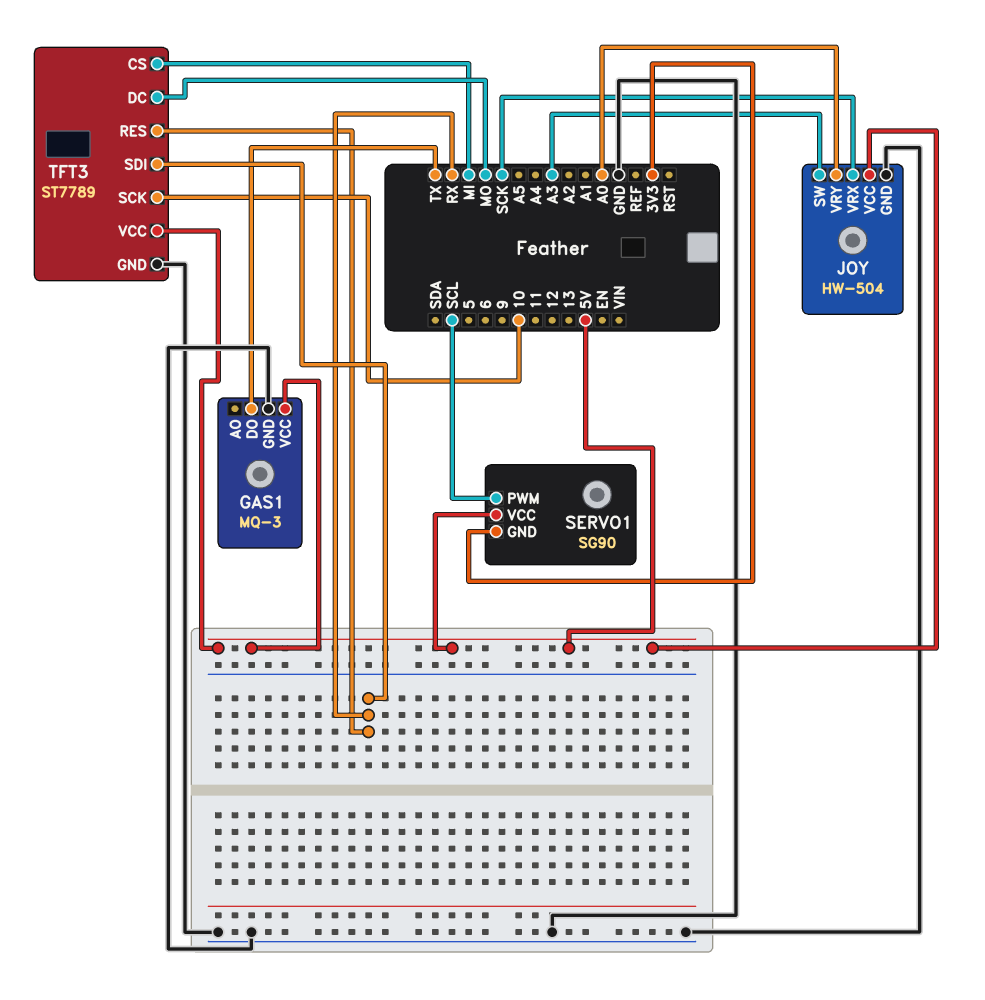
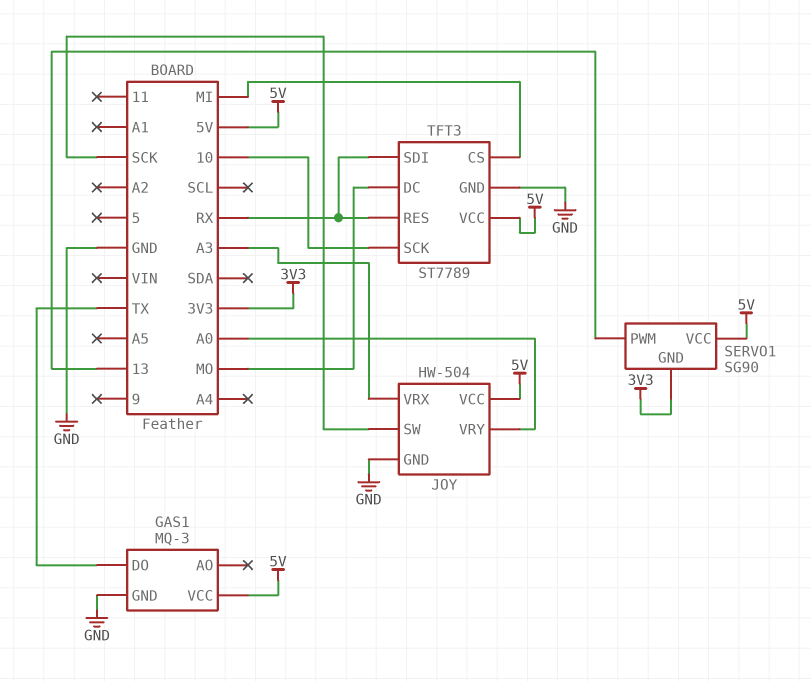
JOY pin SW: A3 -> SCK
JOY pin VRX: SCK -> A3
SERVO1 pin PWM: SCL -> 13

